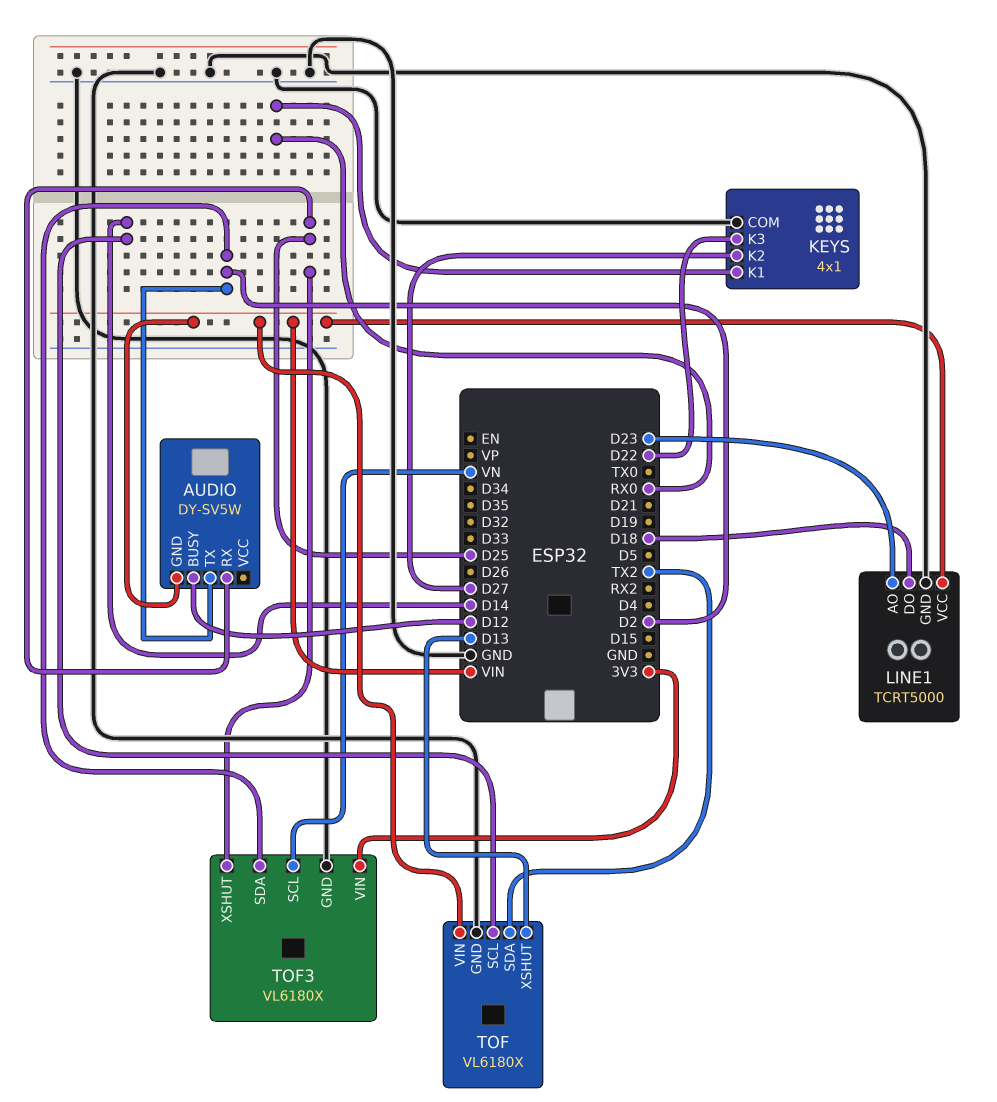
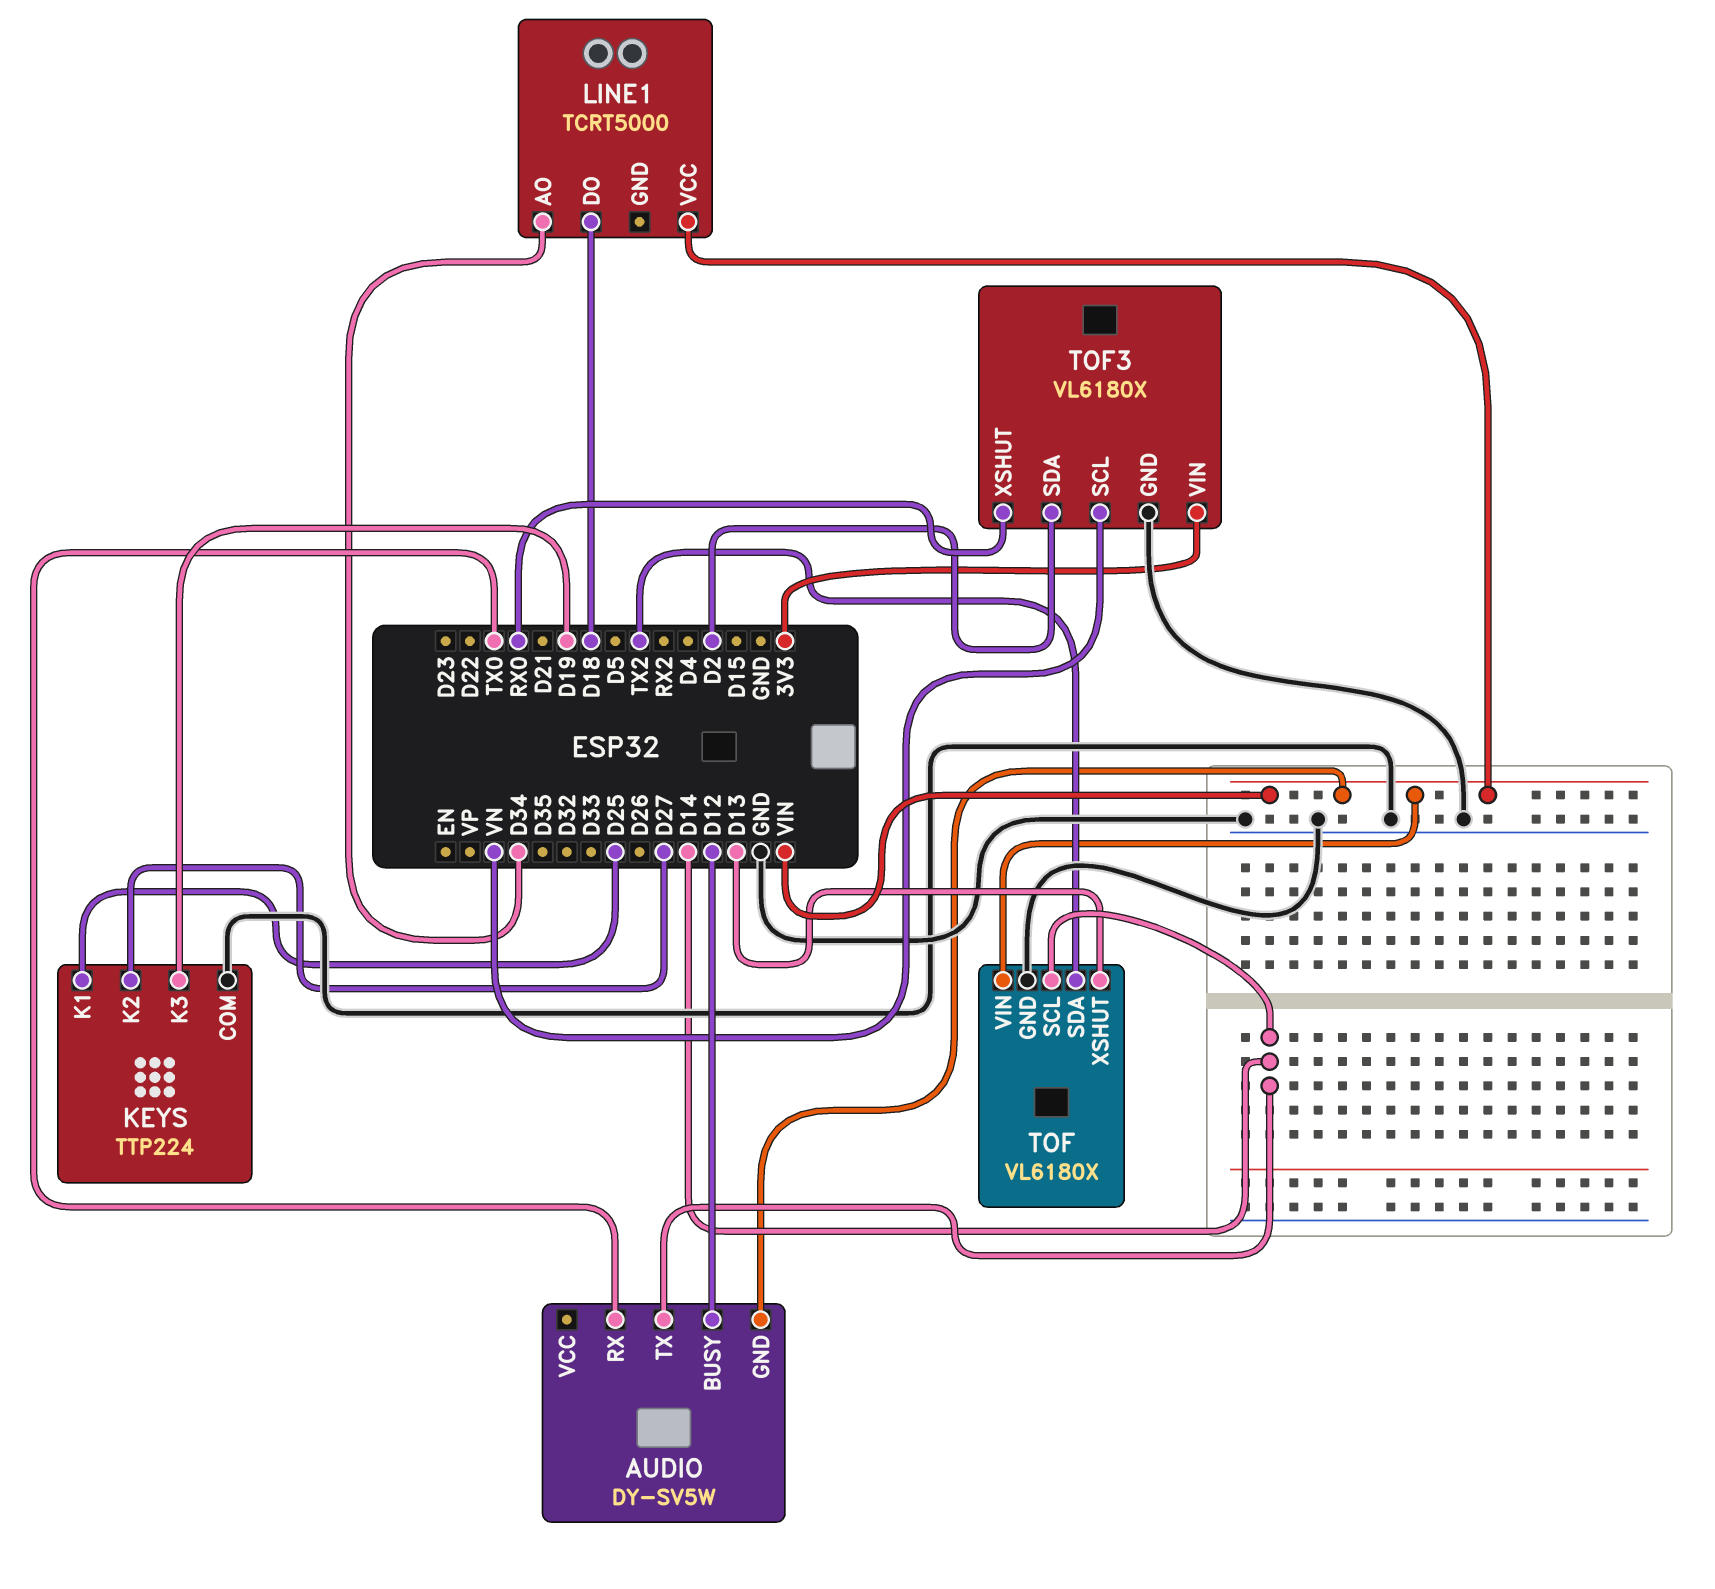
AUDIO pin RX: D25 -> TX0
AUDIO pin TX: D2 -> D14
KEYS: 4x1 -> TTP224
KEYS pin K1: RX0 -> D25
KEYS pin K3: D22 -> D19
LINE1 pin AO: D23 -> D34
LINE1 pin GND: GND -> none
TOF3 pin XSHUT: D25 -> RX0

